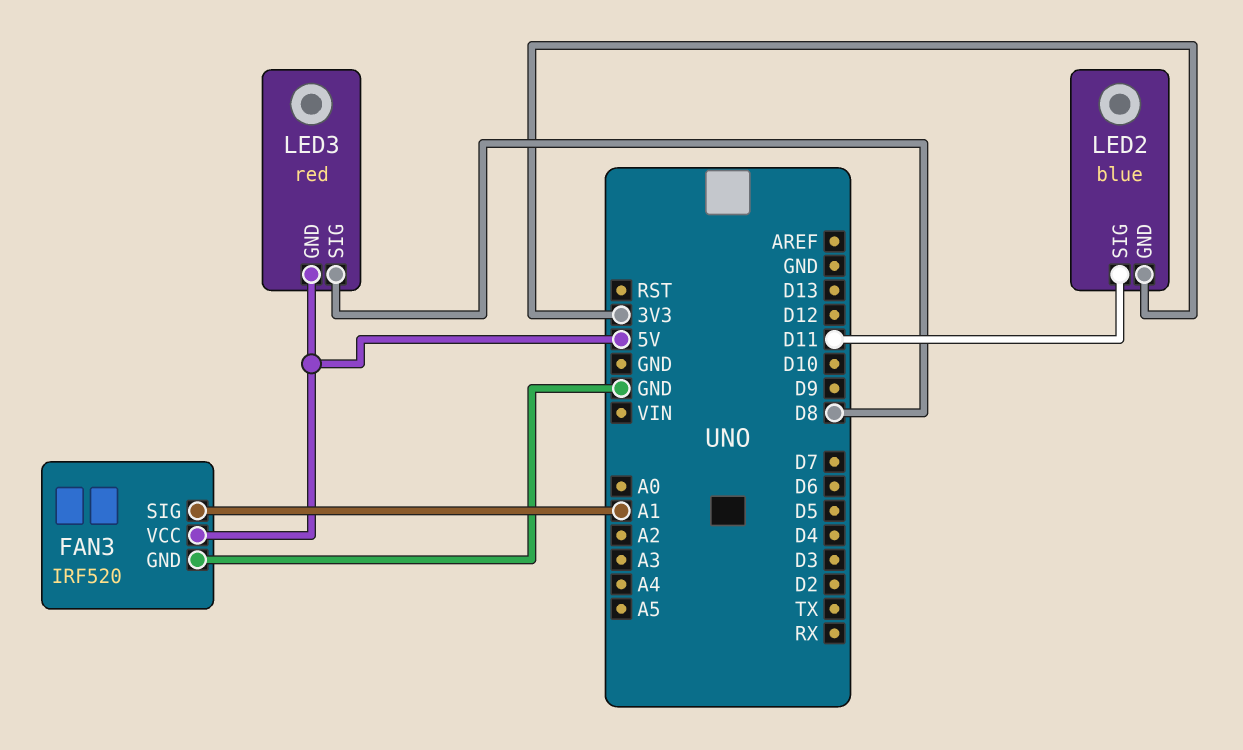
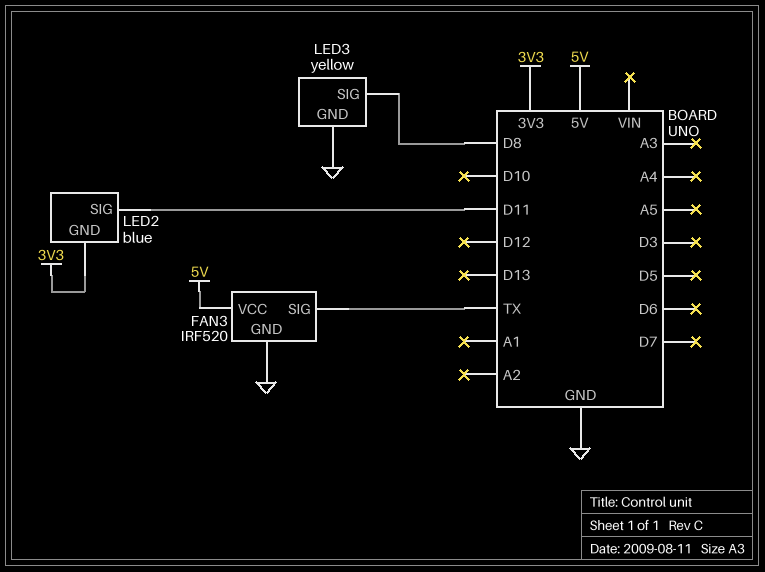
FAN3 pin SIG: A1 -> TX
LED3: red -> yellow
LED3 pin GND: 5V -> GND

